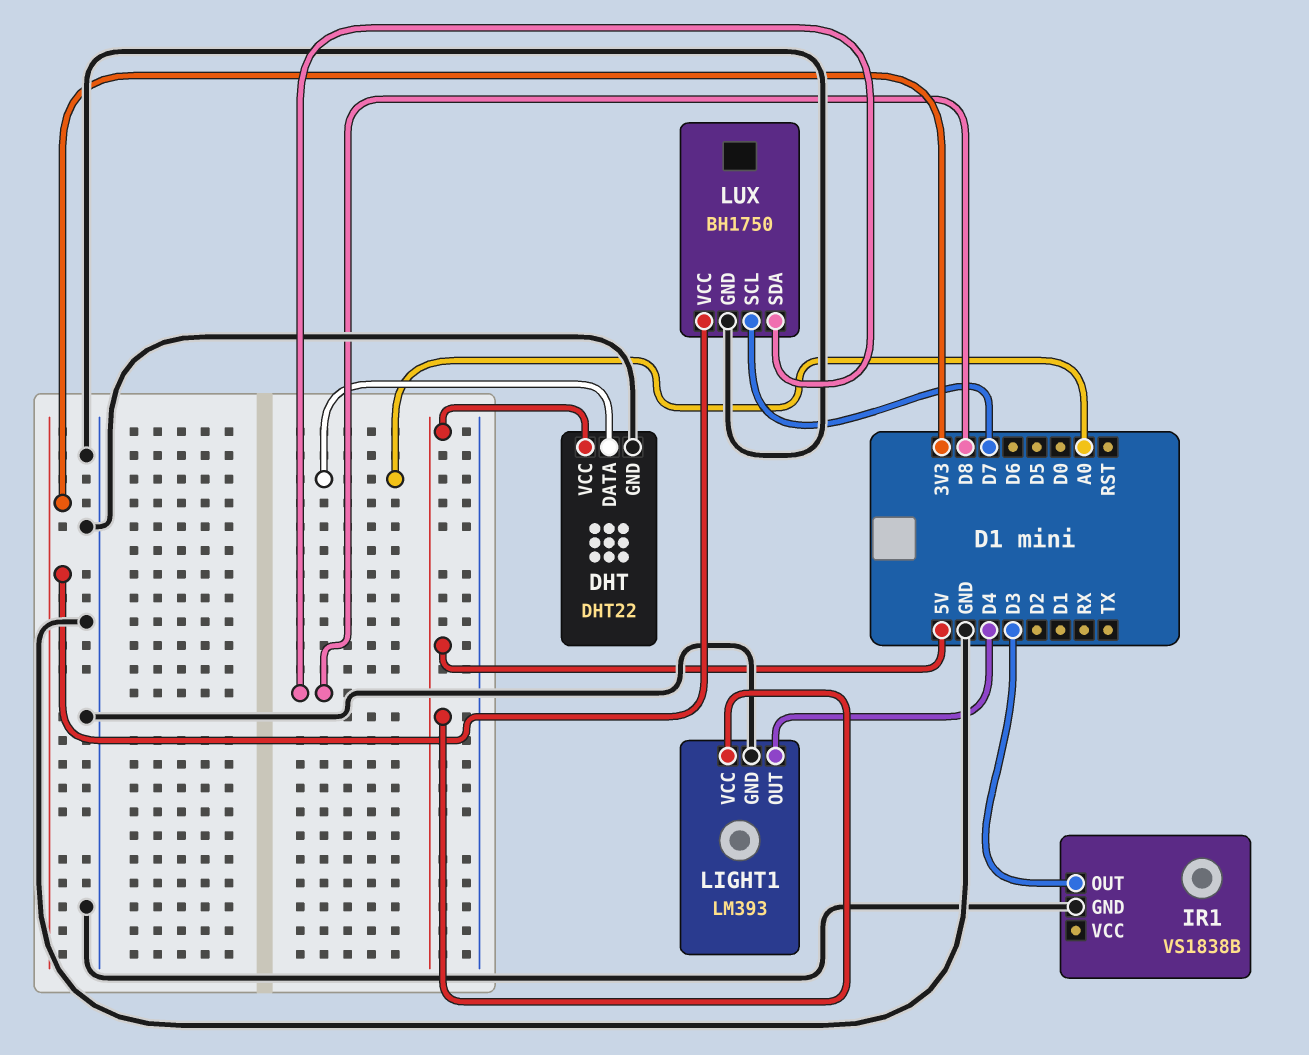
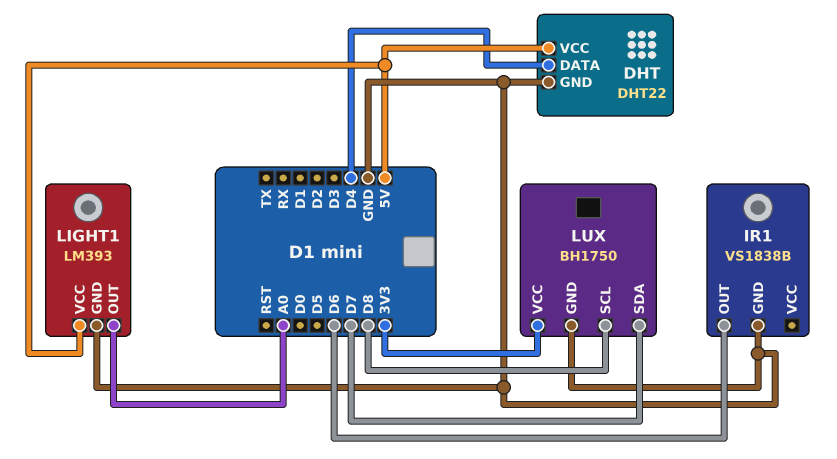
DHT pin DATA: A0 -> D4
IR1 pin OUT: D3 -> D6
LIGHT1 pin OUT: D4 -> A0
LUX pin SCL: D7 -> D8
LUX pin SDA: D8 -> D7

